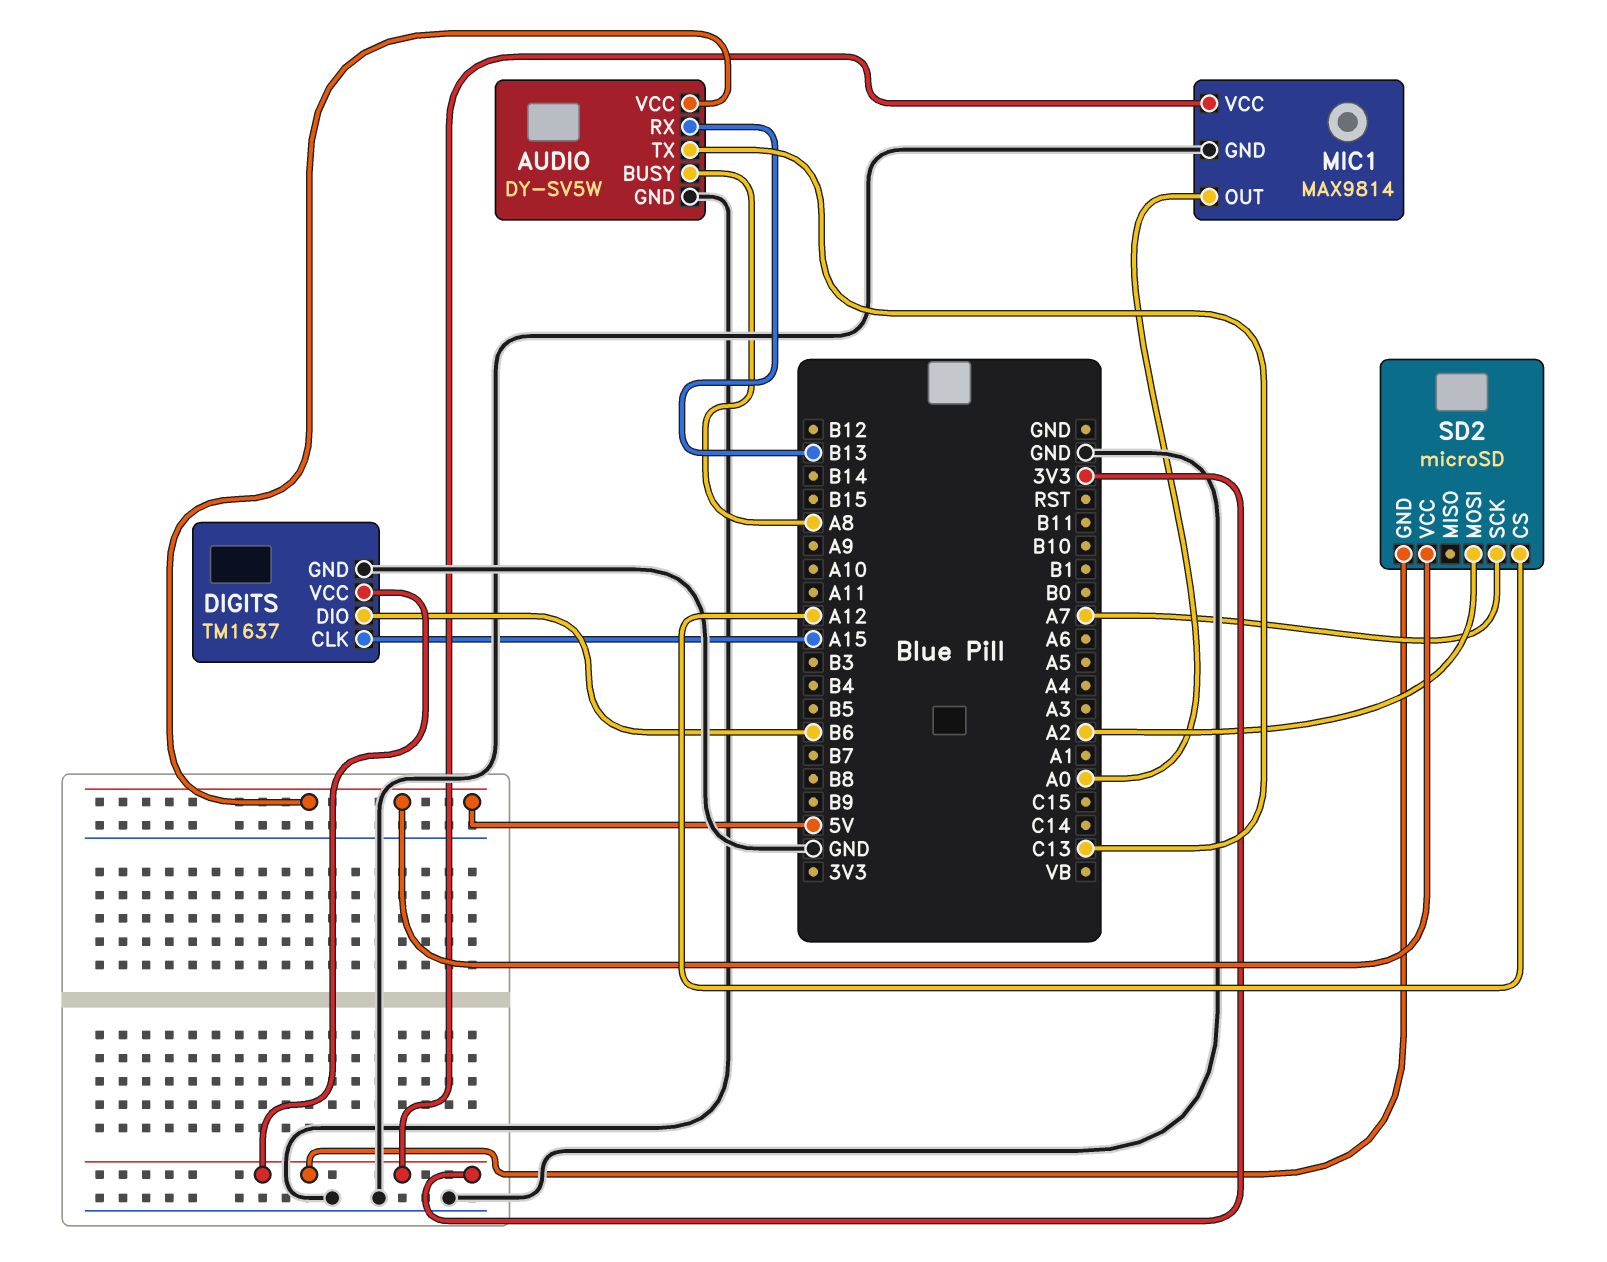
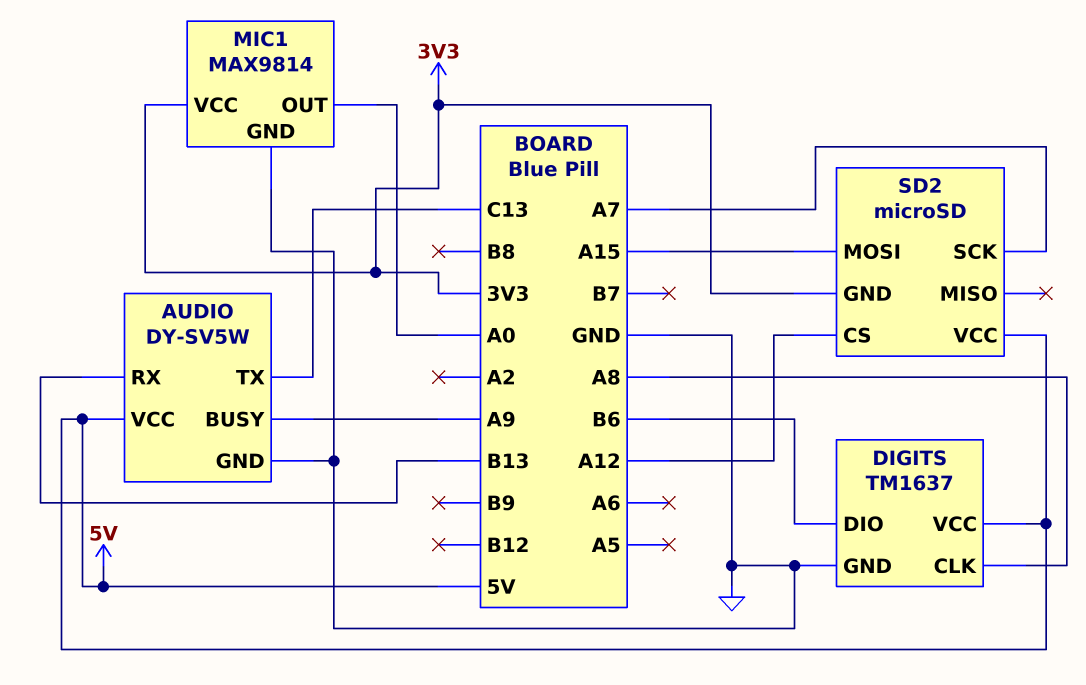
AUDIO pin BUSY: A8 -> A9
DIGITS pin CLK: A15 -> A8
DIGITS pin VCC: 3V3 -> 5V
SD2 pin MOSI: A2 -> A15

